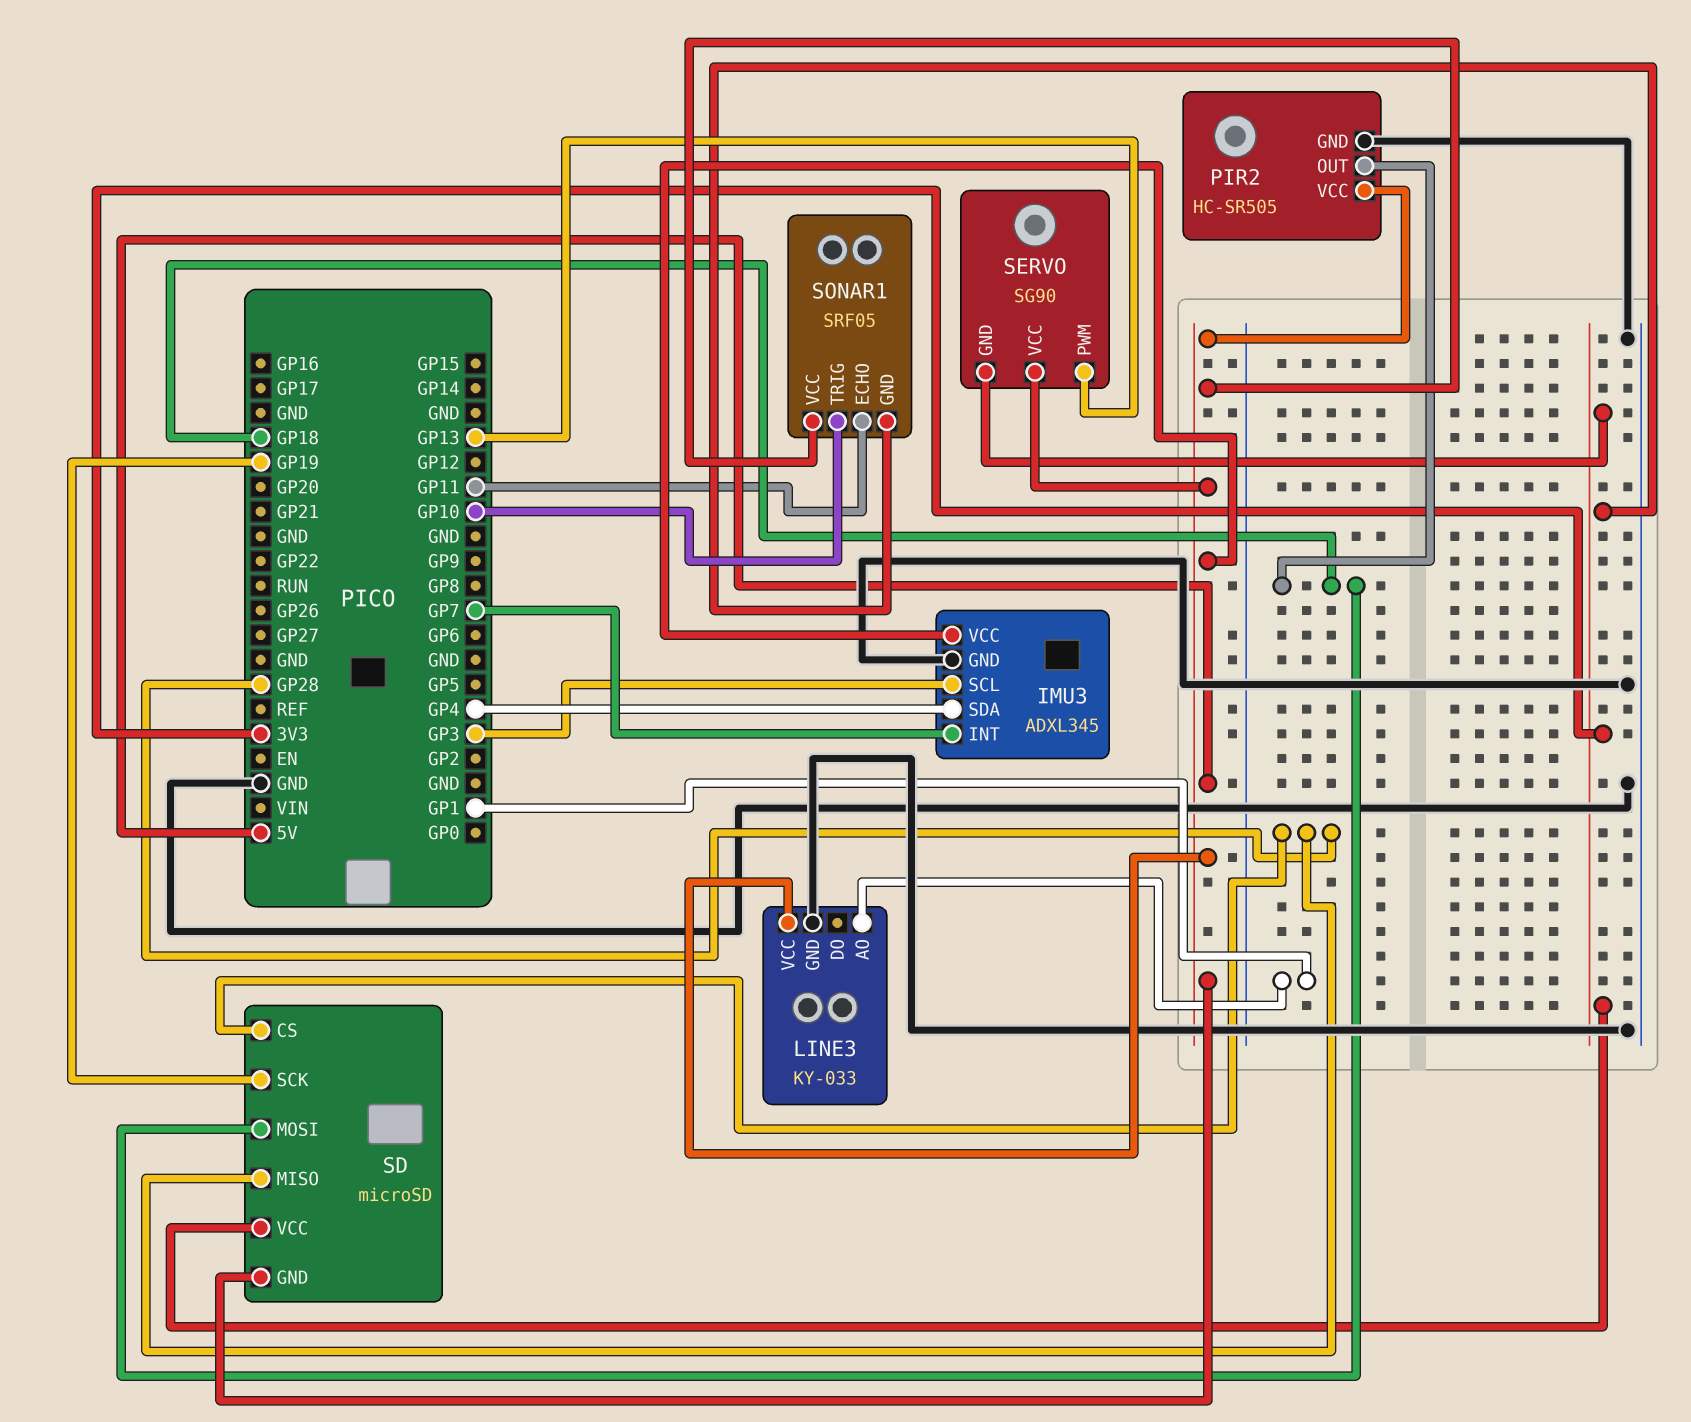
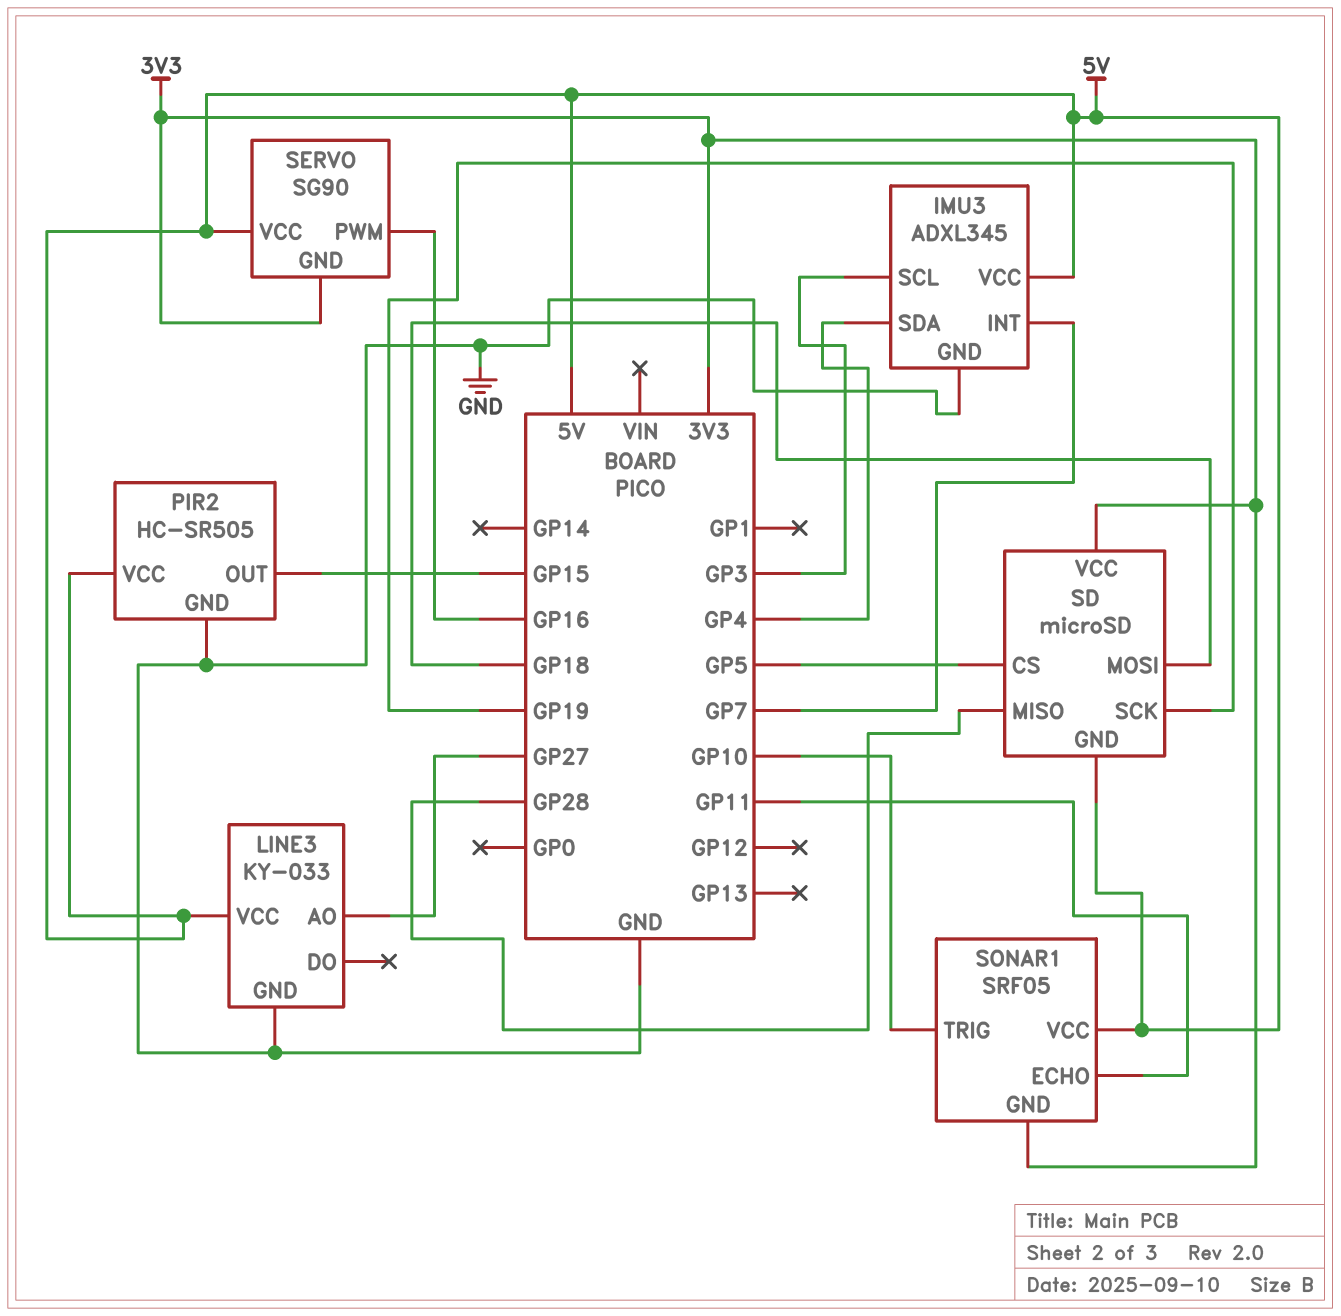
LINE3 pin AO: GP1 -> GP27
PIR2 pin OUT: GP18 -> GP15
SD pin CS: GP28 -> GP5
SERVO pin PWM: GP13 -> GP16

